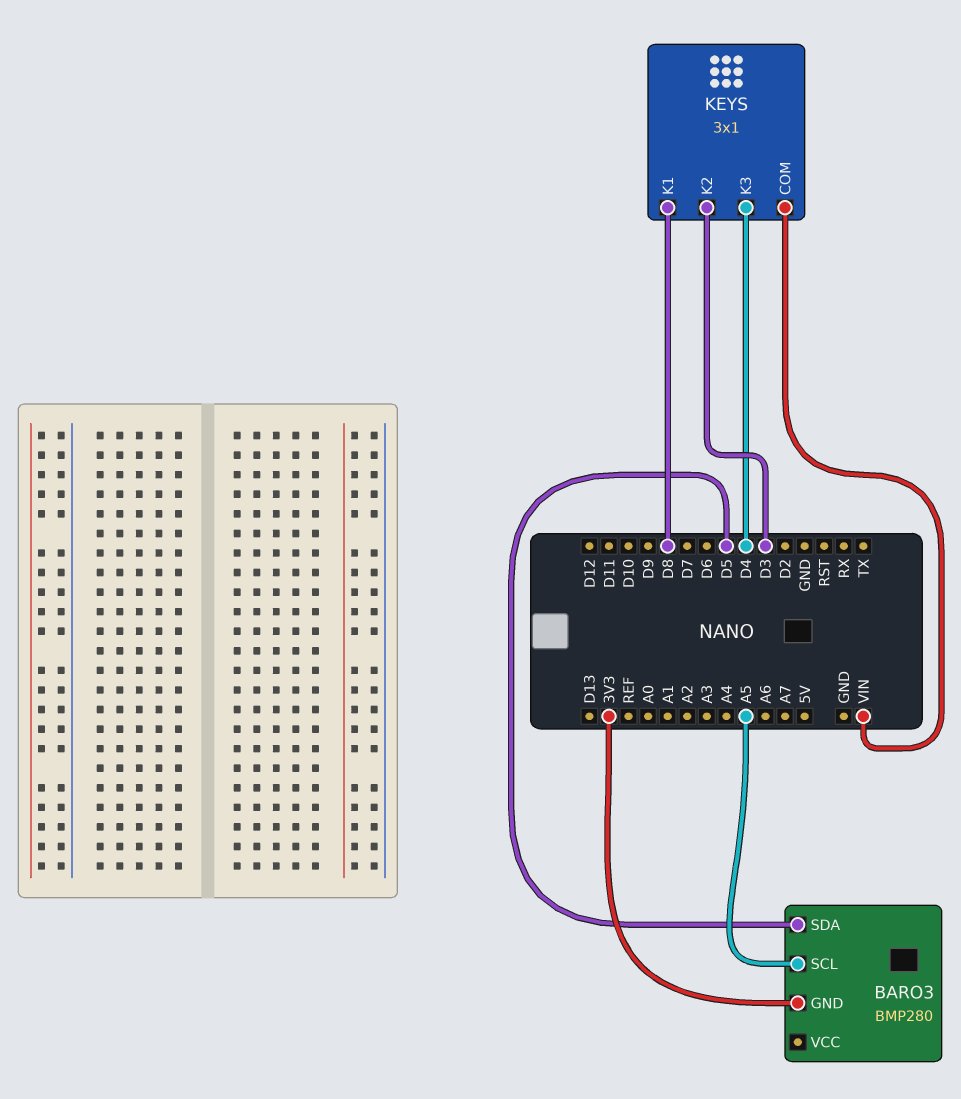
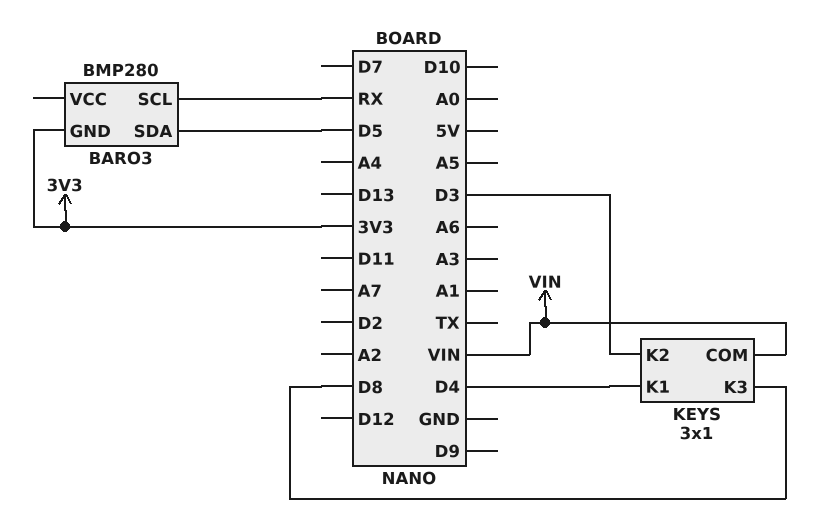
BARO3 pin SCL: A5 -> RX
KEYS pin K1: D8 -> D4
KEYS pin K3: D4 -> D8

